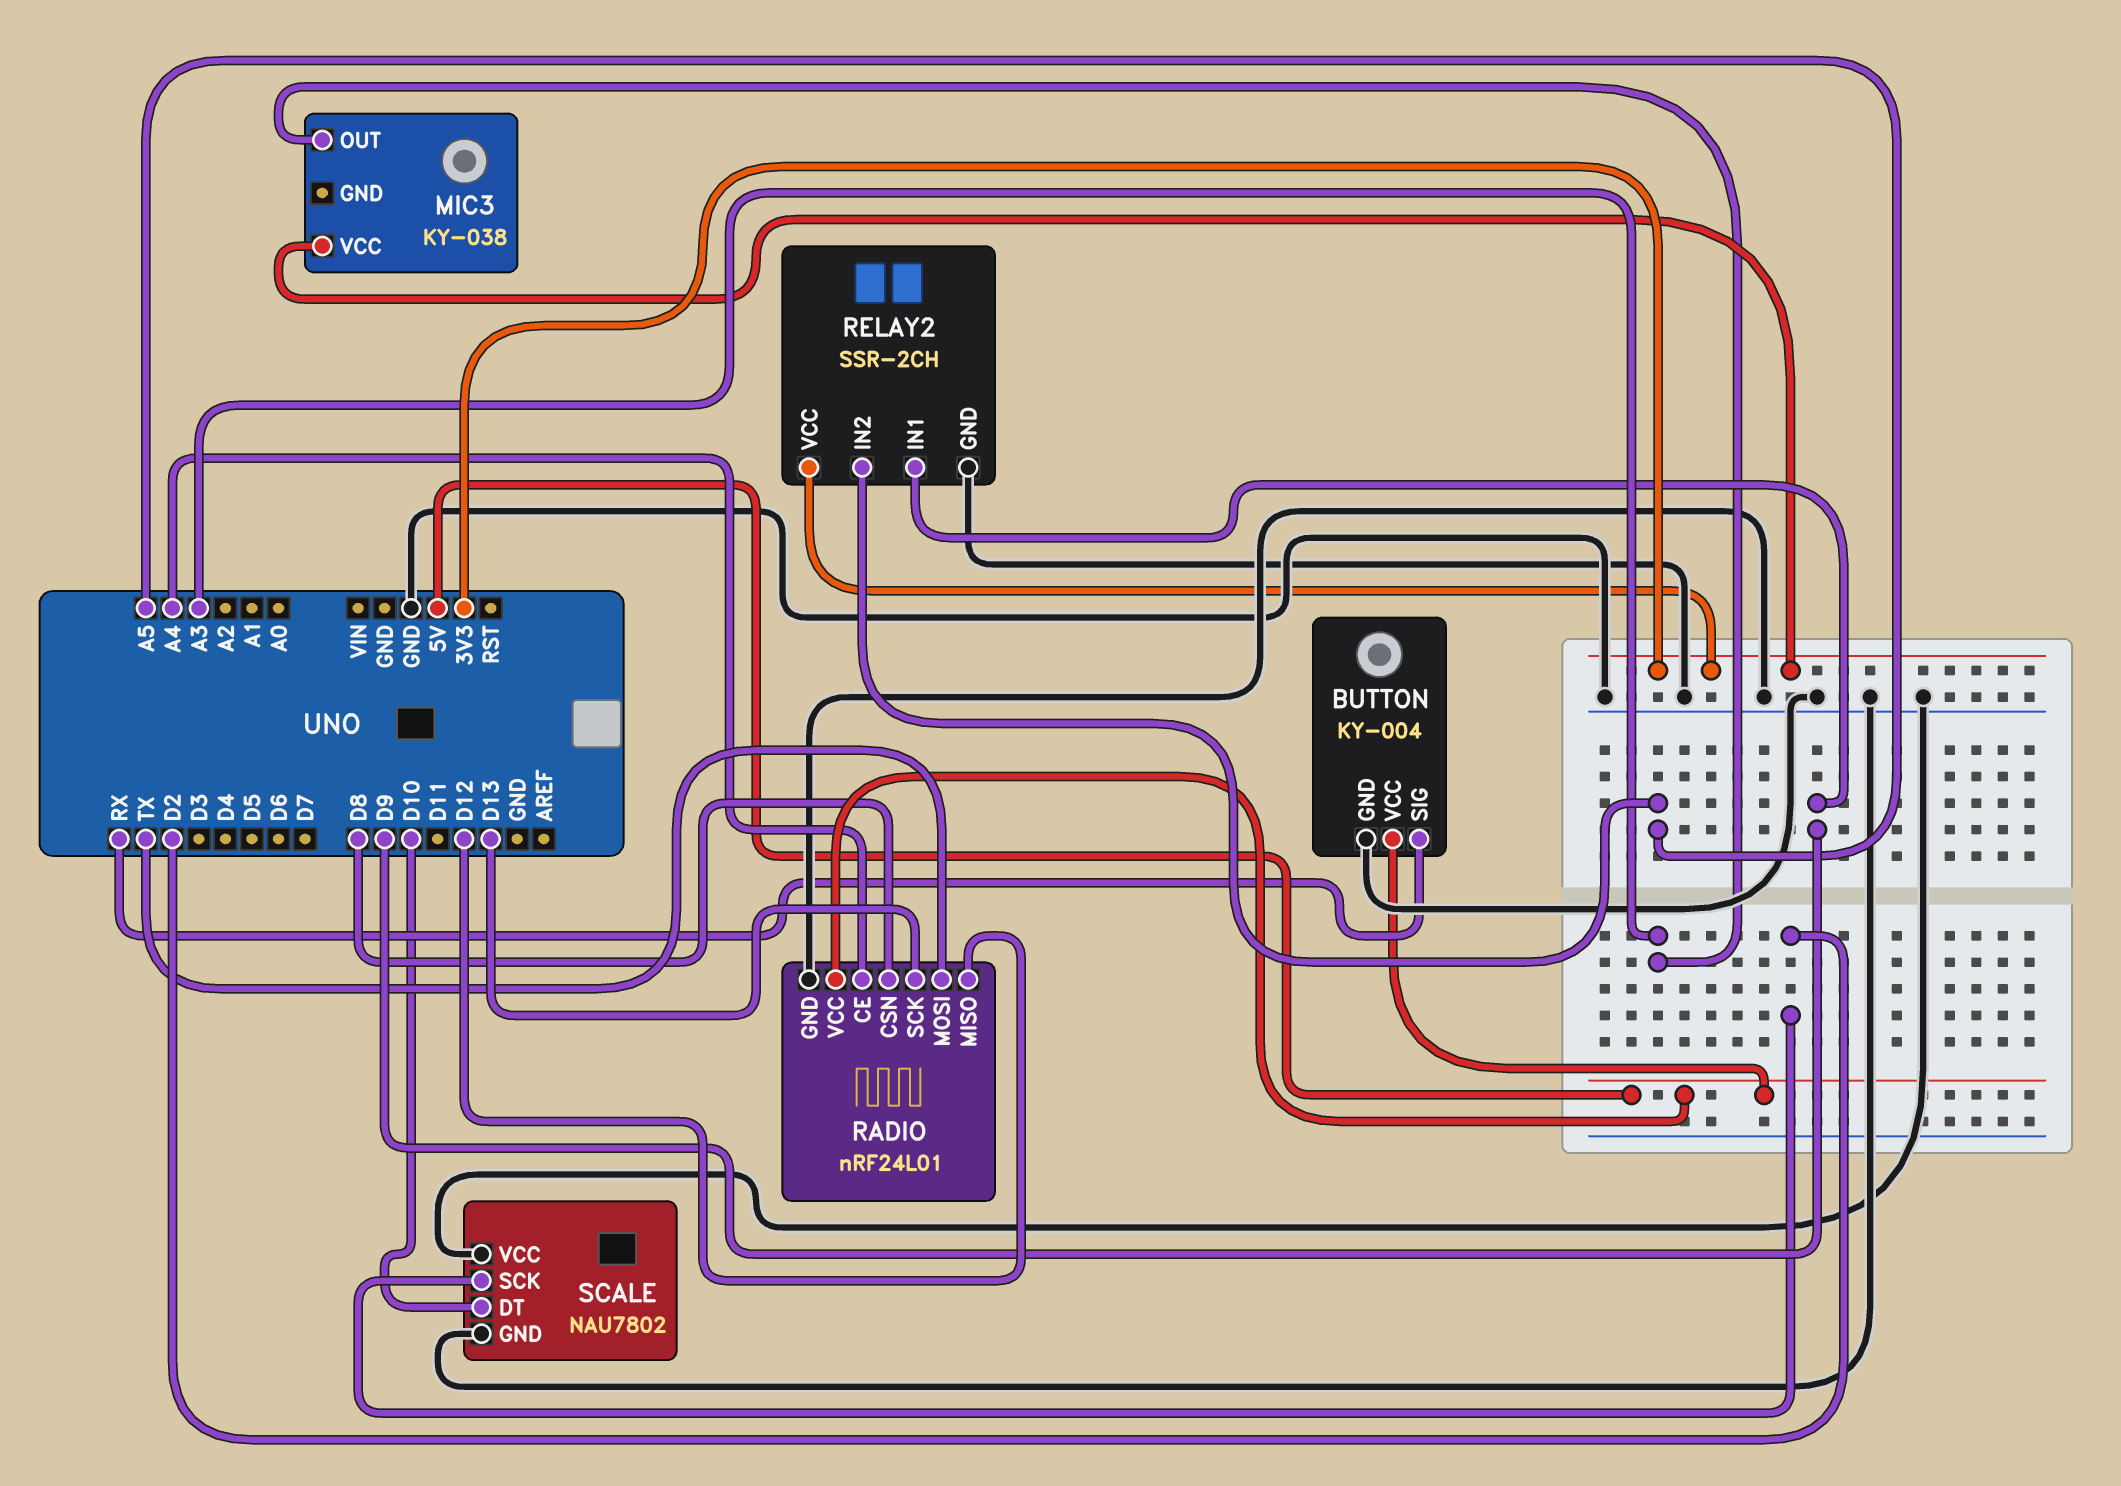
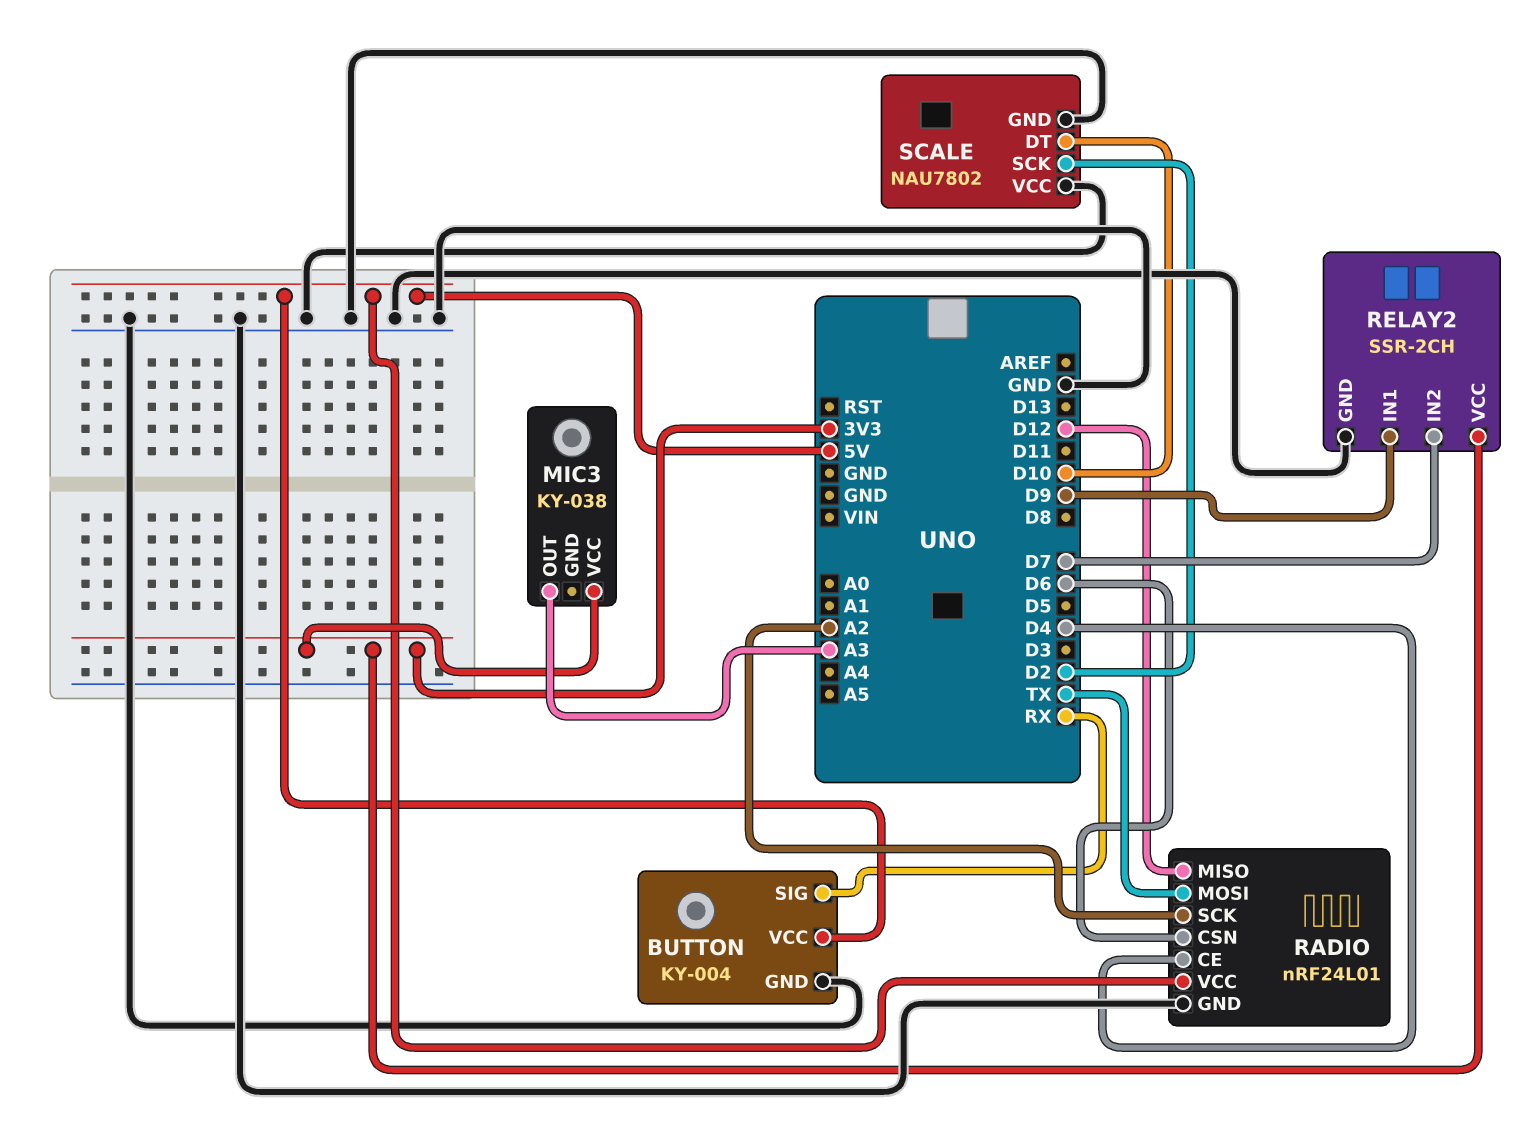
RADIO pin CE: A4 -> D4
RADIO pin CSN: D8 -> D6
RADIO pin SCK: D13 -> A2
RELAY2 pin IN2: A5 -> D7

